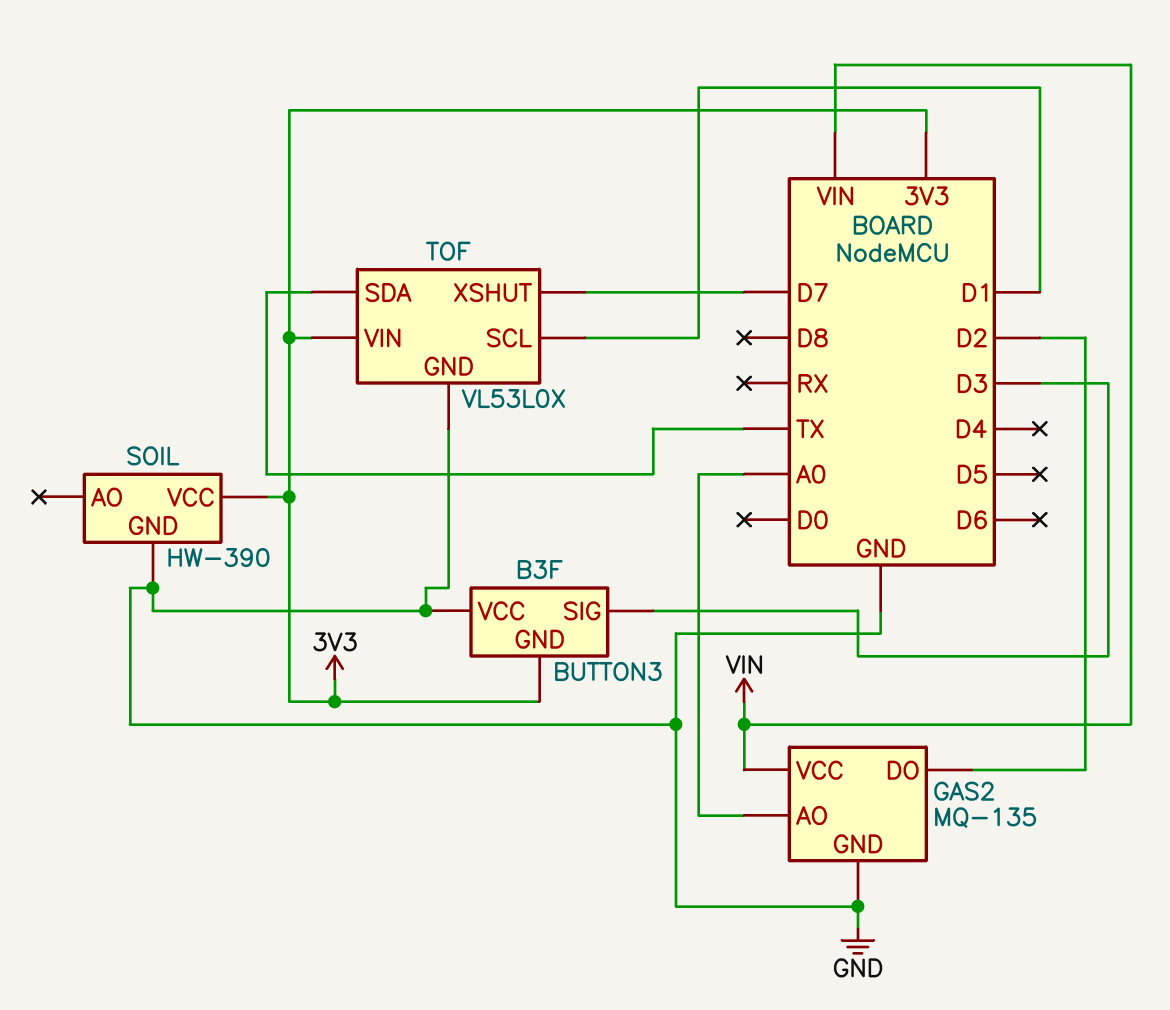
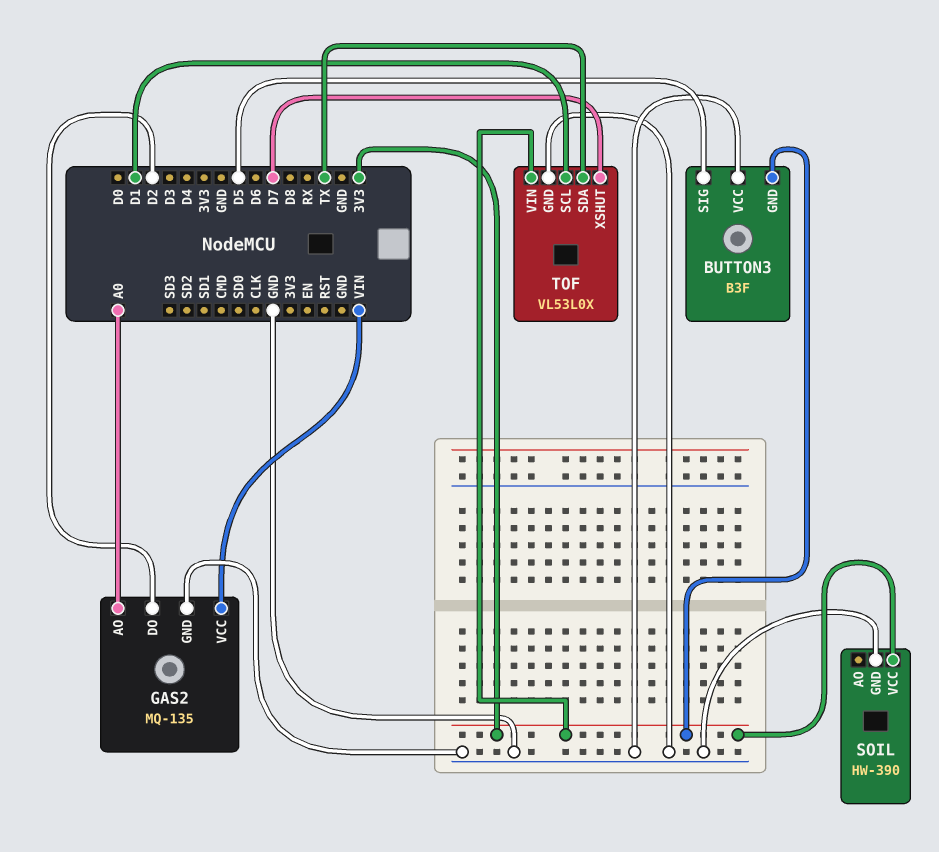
BUTTON3 pin SIG: D3 -> D5

